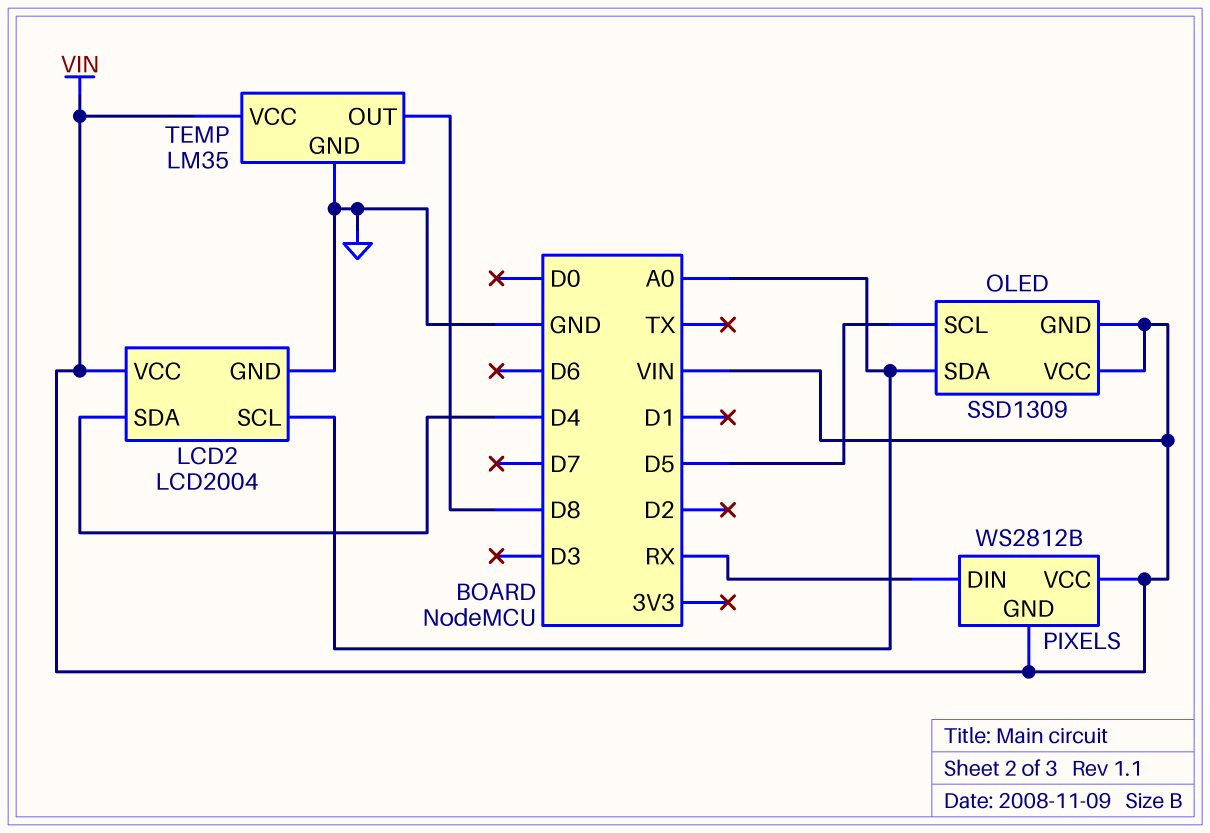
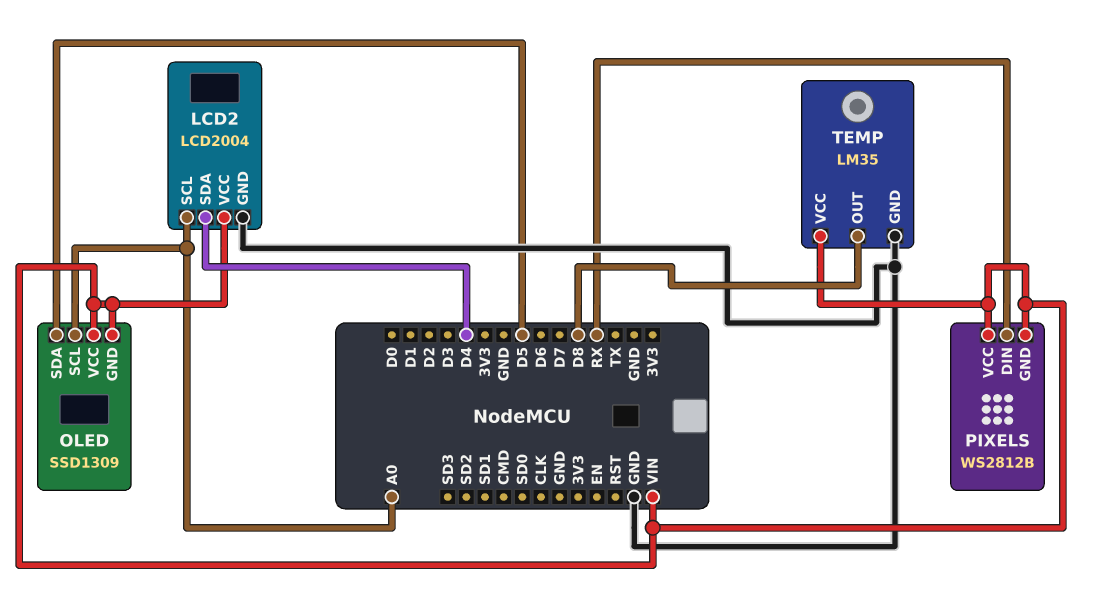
OLED pin SCL: D5 -> A0
OLED pin SDA: A0 -> D5

